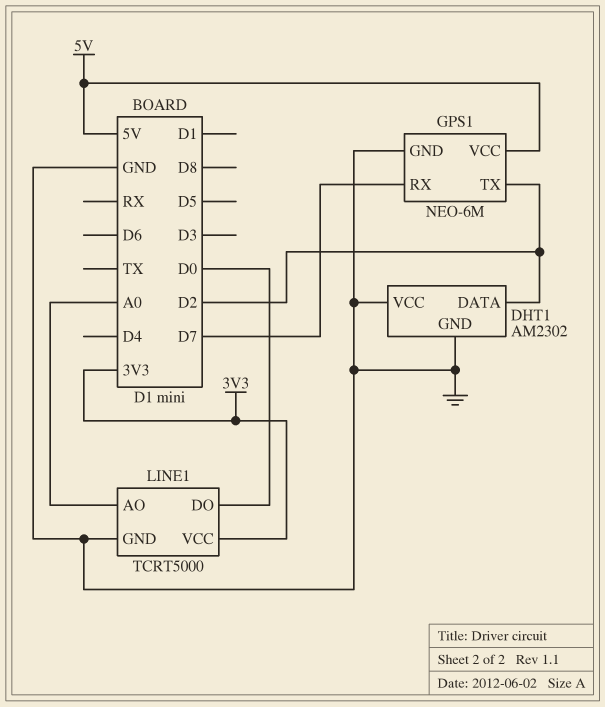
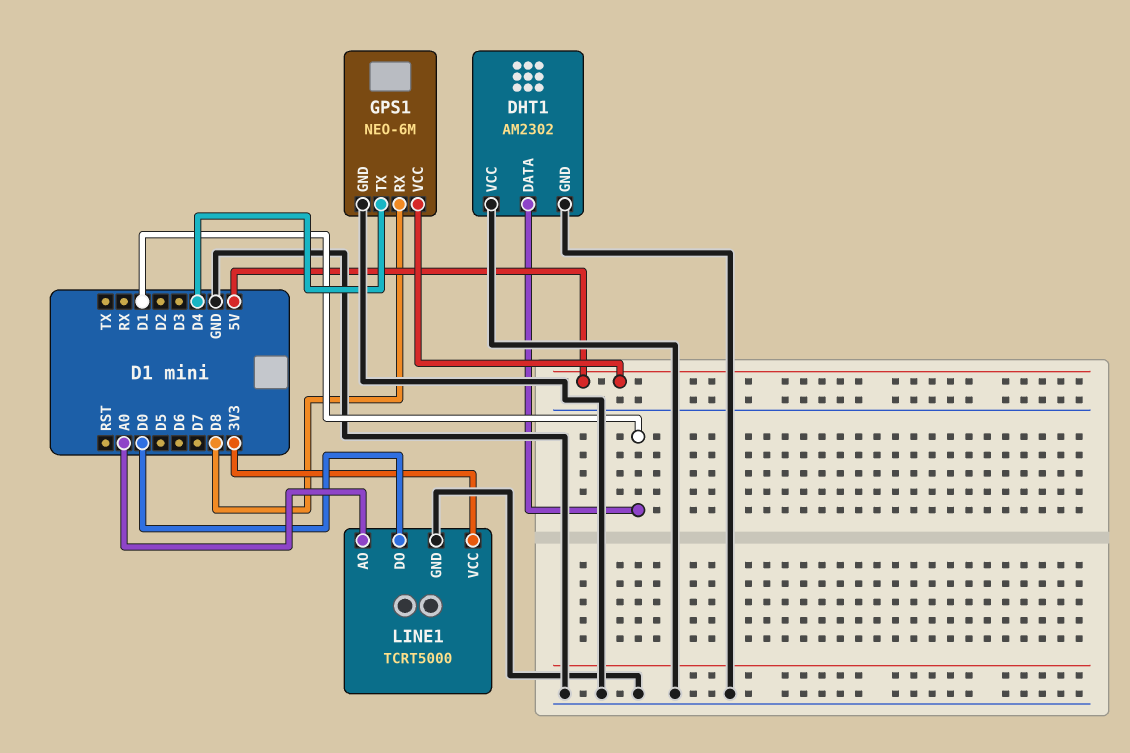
DHT1 pin DATA: D2 -> D1
GPS1 pin RX: D7 -> D8
GPS1 pin TX: D2 -> D4

